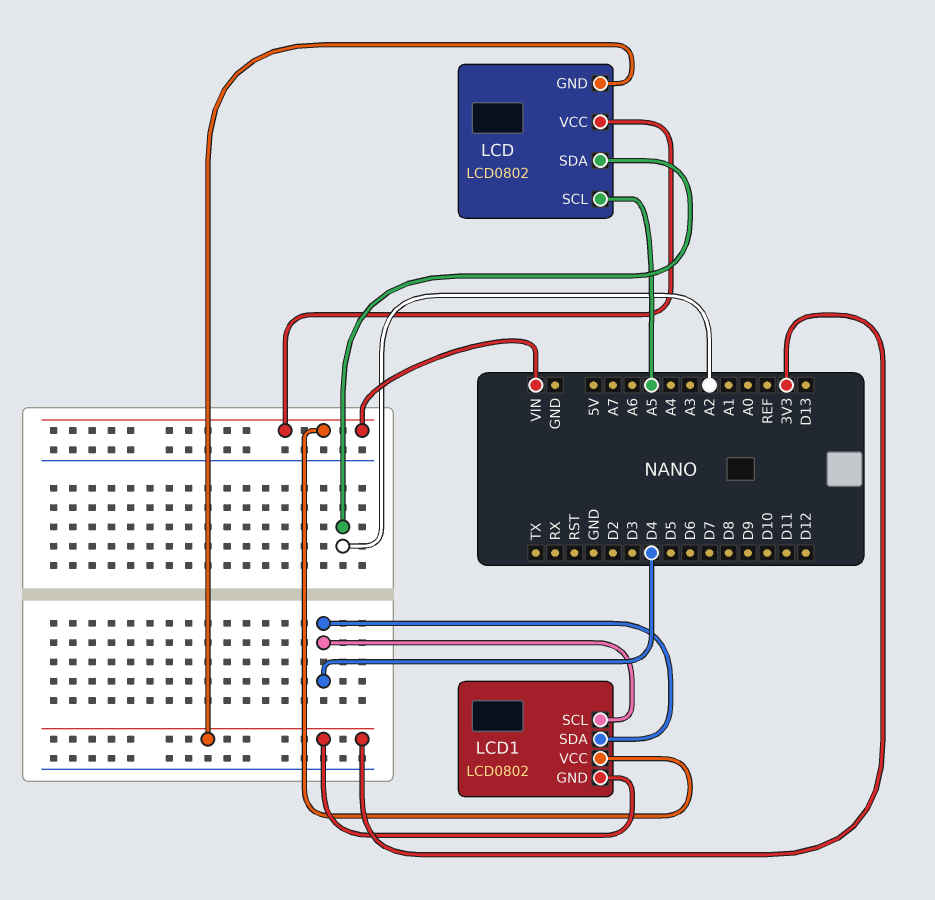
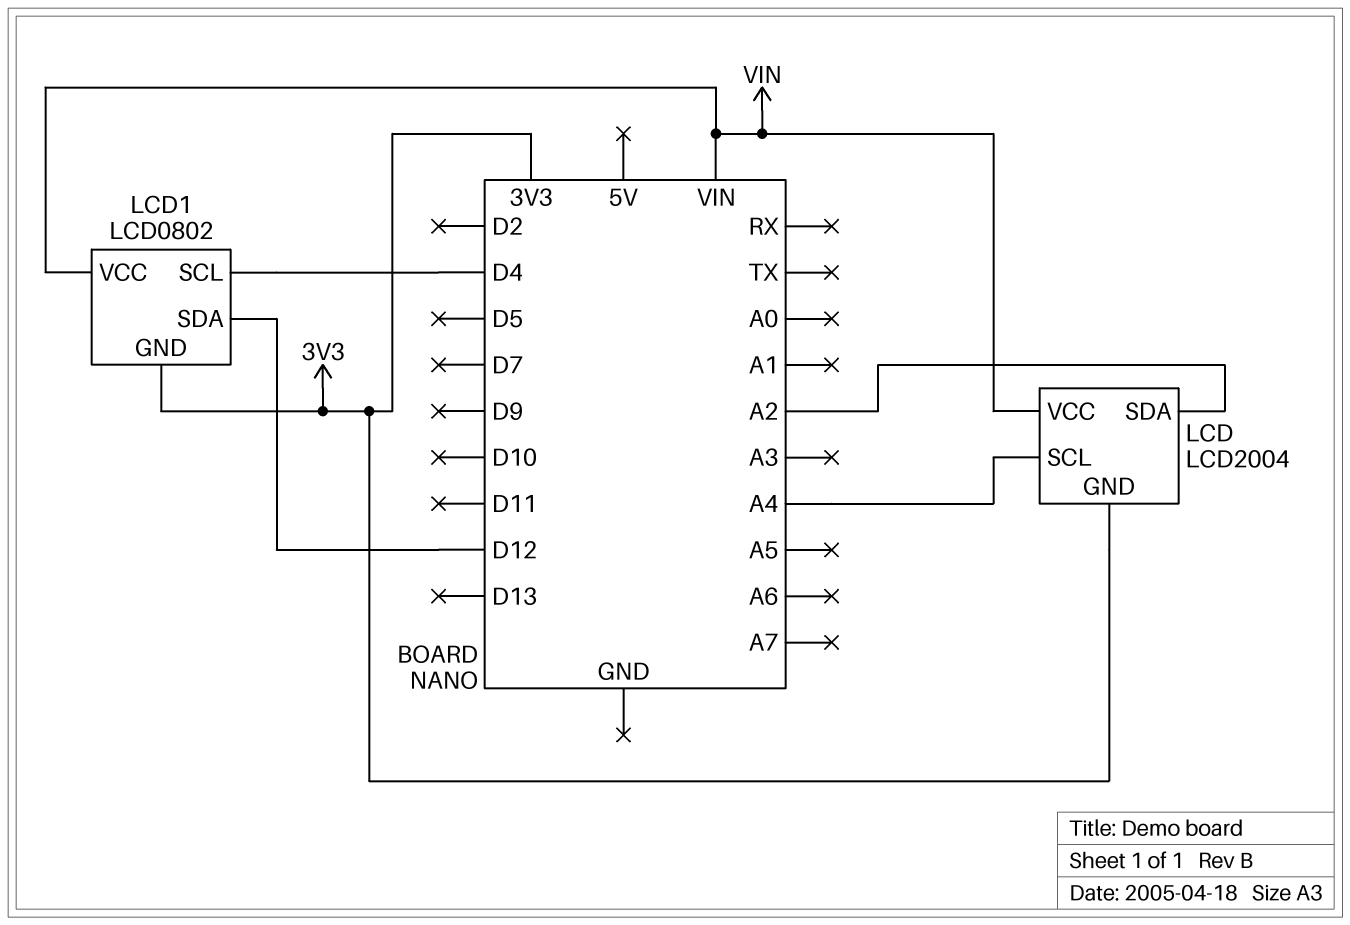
LCD: LCD0802 -> LCD2004
LCD pin SCL: A5 -> A4
LCD1 pin SDA: D4 -> D12

